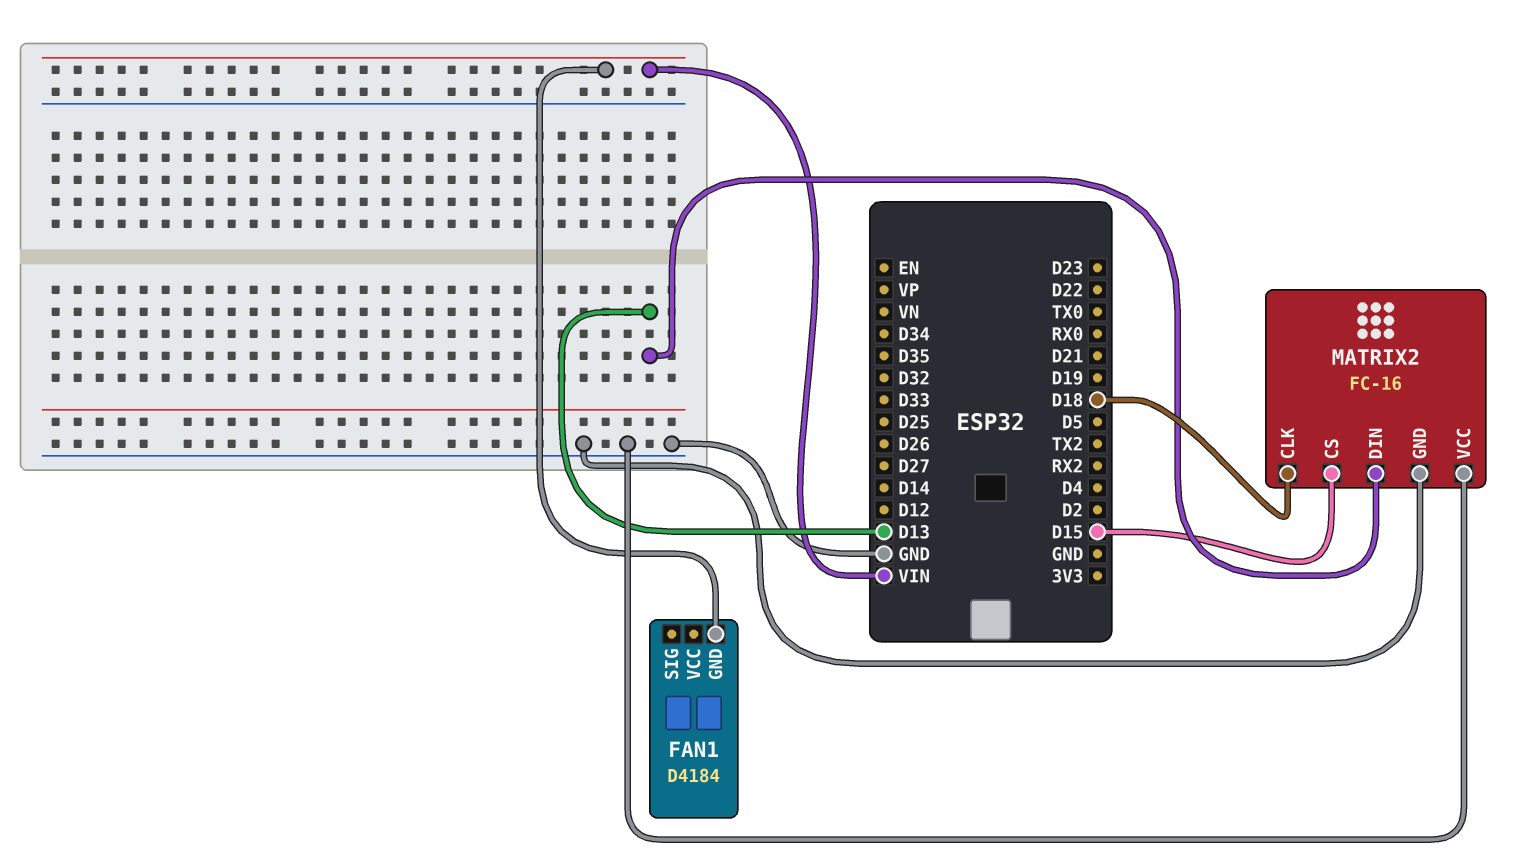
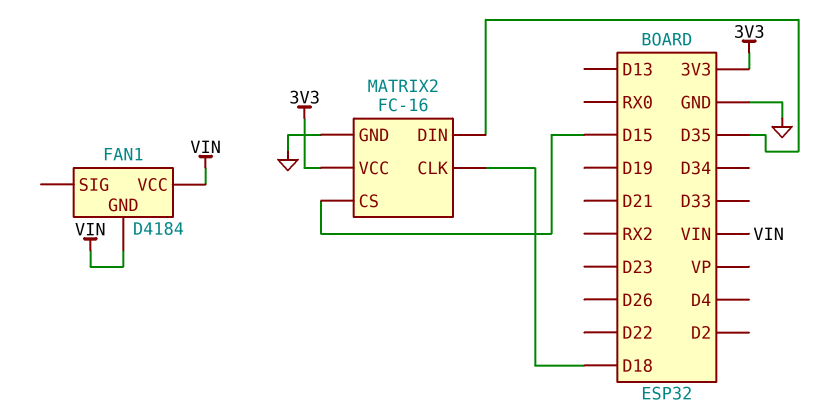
FAN1 pin VCC: none -> VIN
MATRIX2 pin DIN: D13 -> D35
MATRIX2 pin VCC: GND -> 3V3

